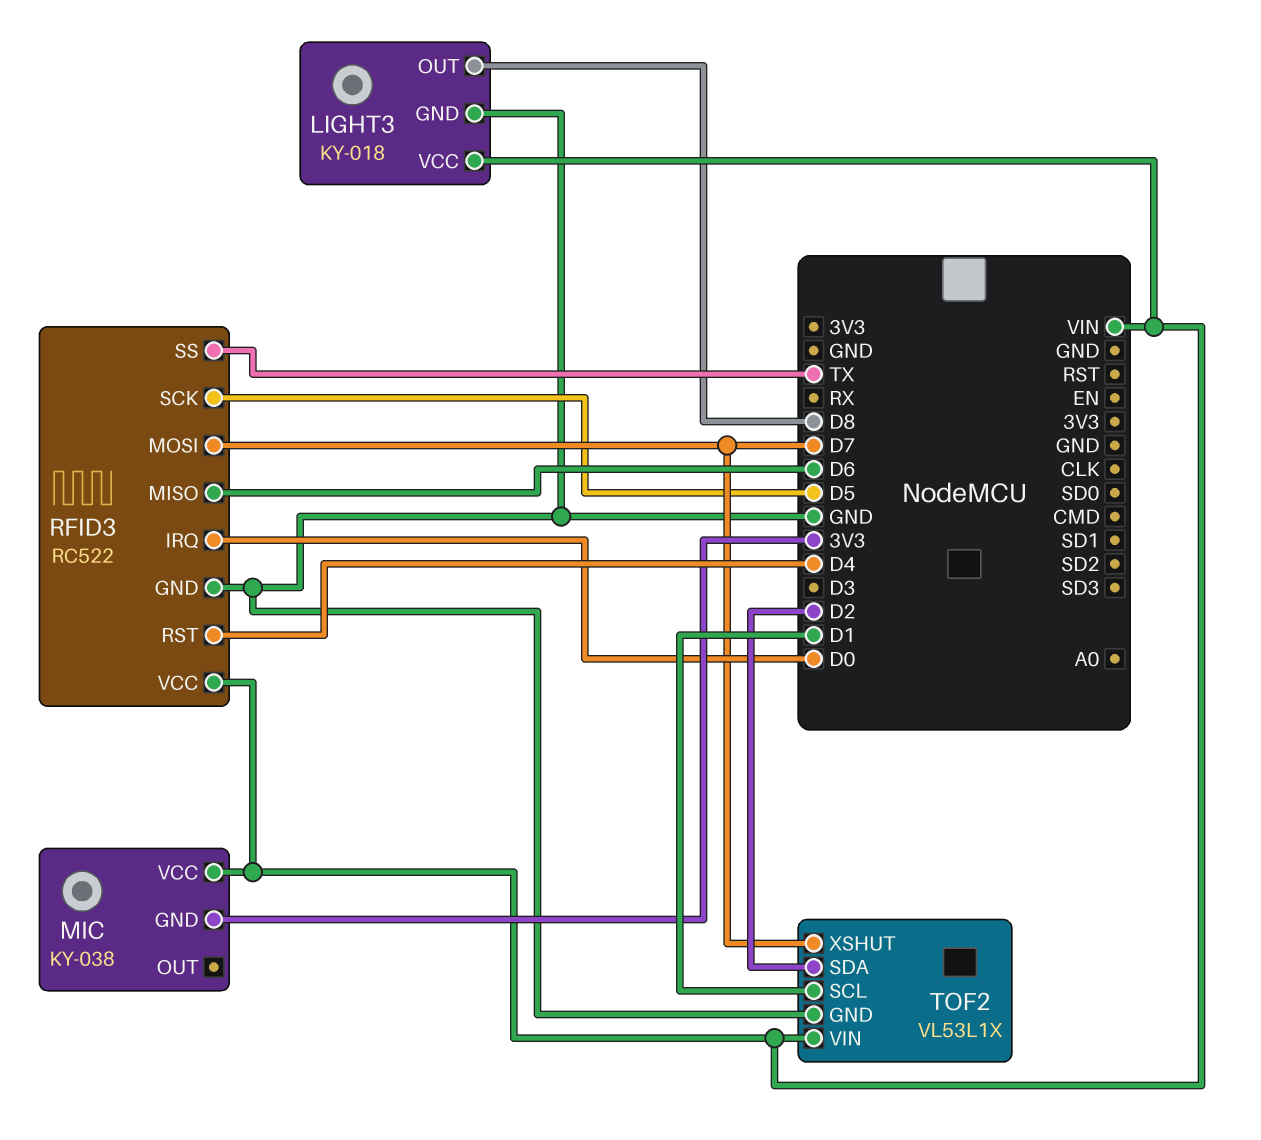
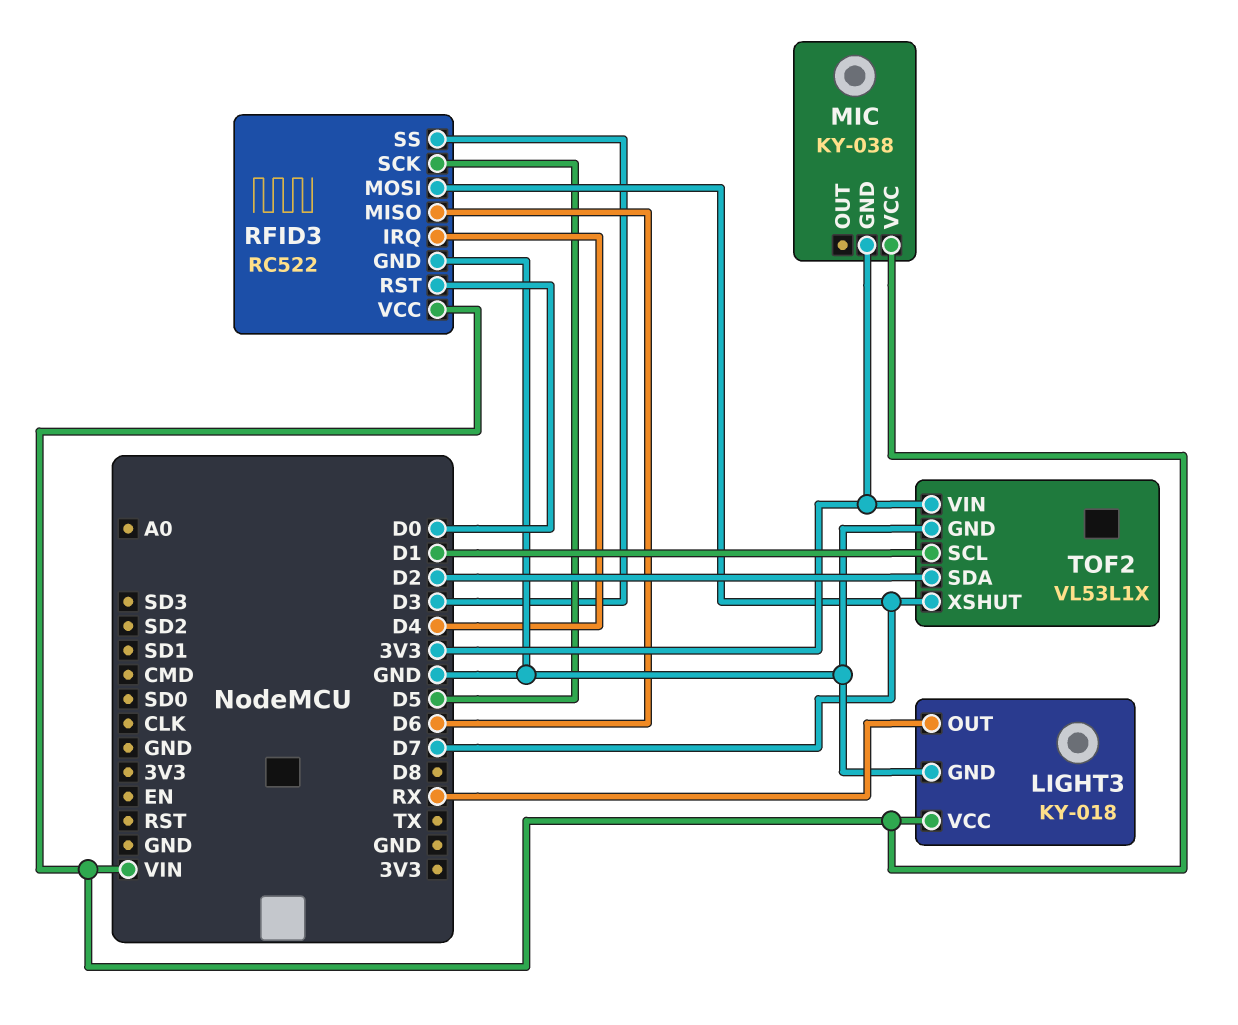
LIGHT3 pin OUT: D8 -> RX
RFID3 pin IRQ: D0 -> D4
RFID3 pin RST: D4 -> D0
RFID3 pin SS: TX -> D3
TOF2 pin VIN: VIN -> 3V3

